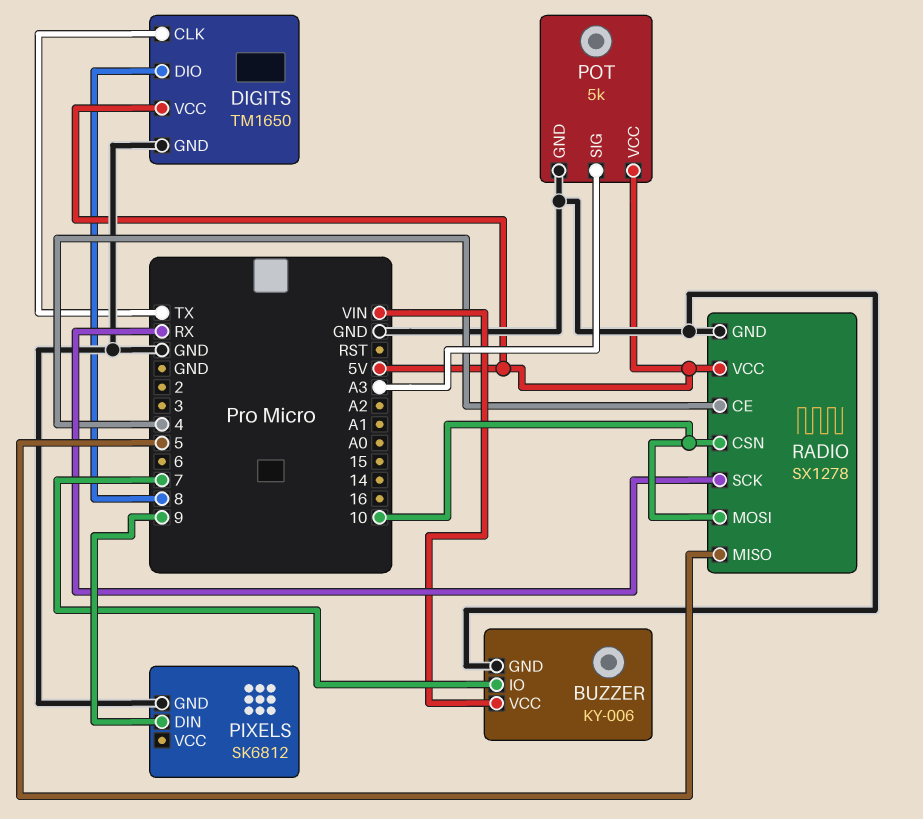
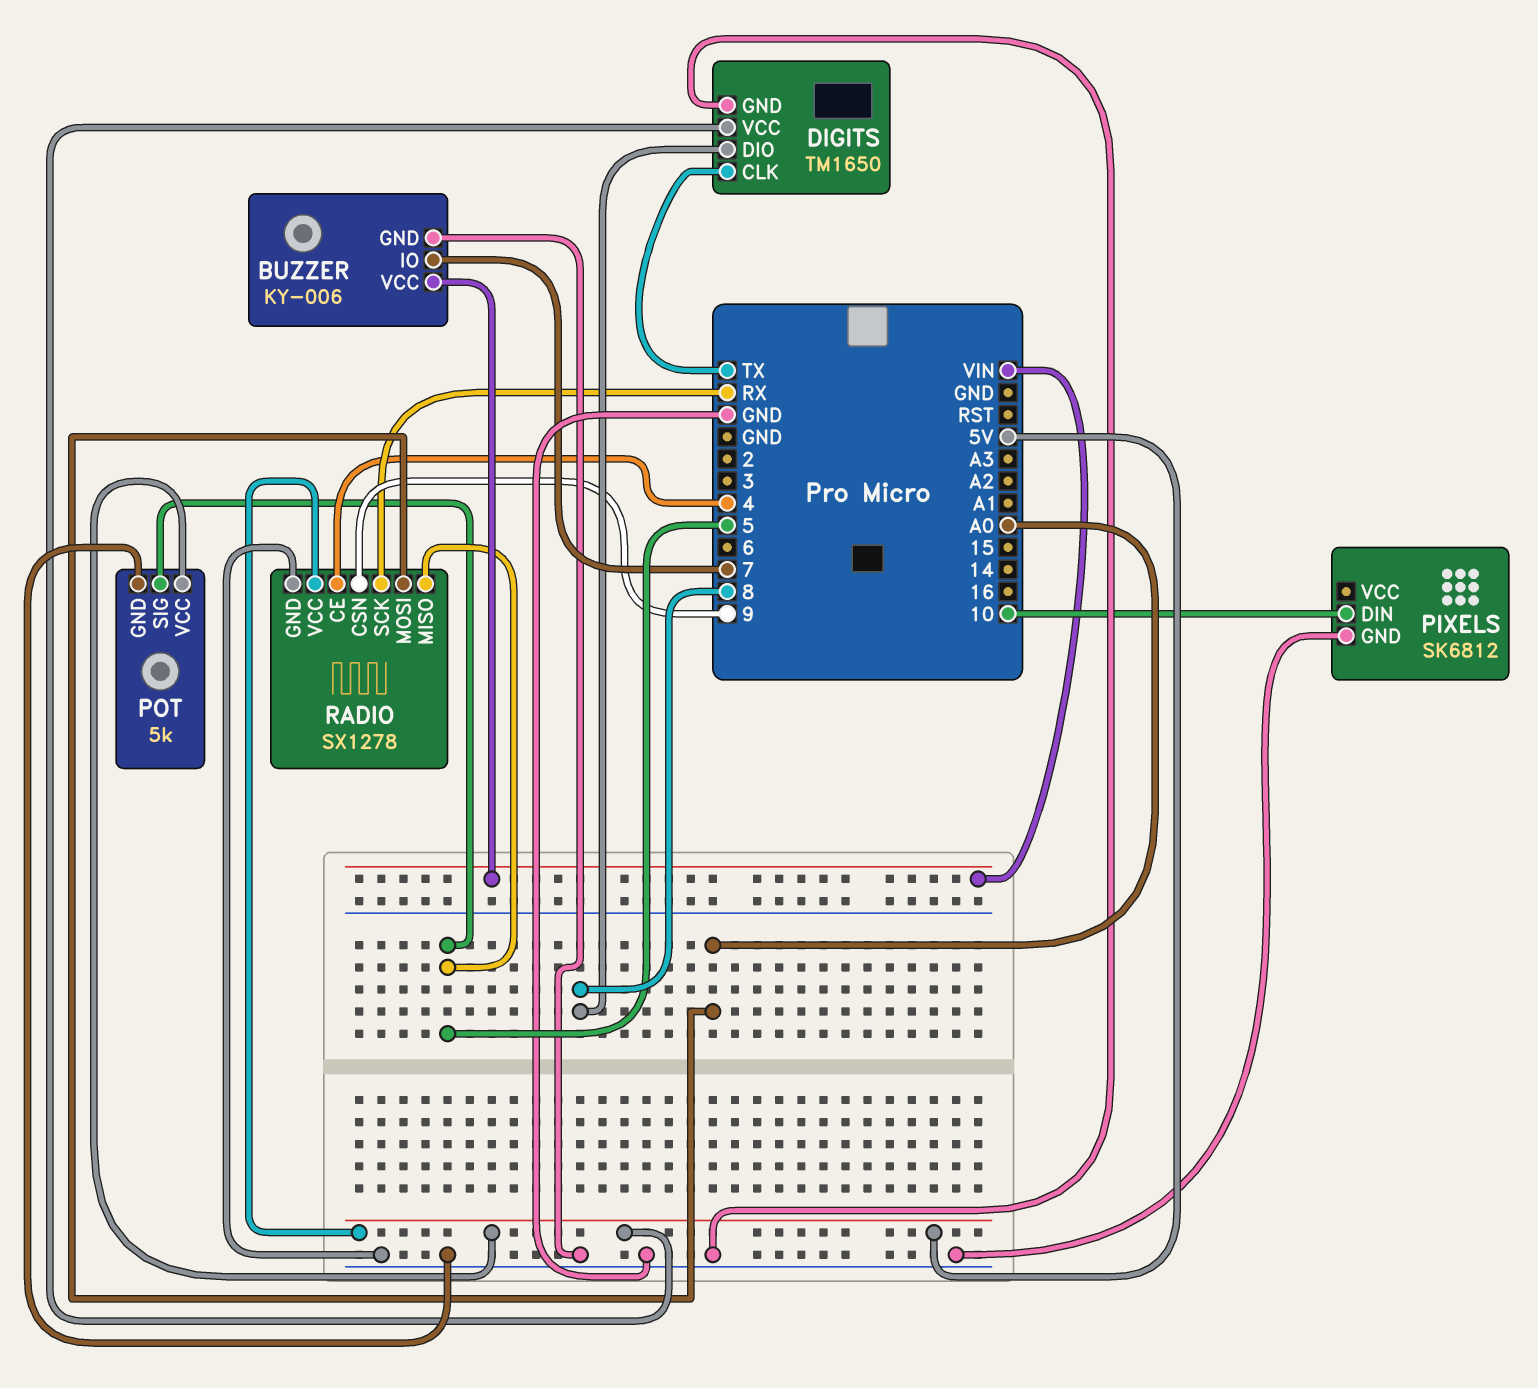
PIXELS pin DIN: 9 -> 10
POT pin SIG: A3 -> 5
RADIO pin CSN: 10 -> 9
RADIO pin MOSI: 10 -> A0

